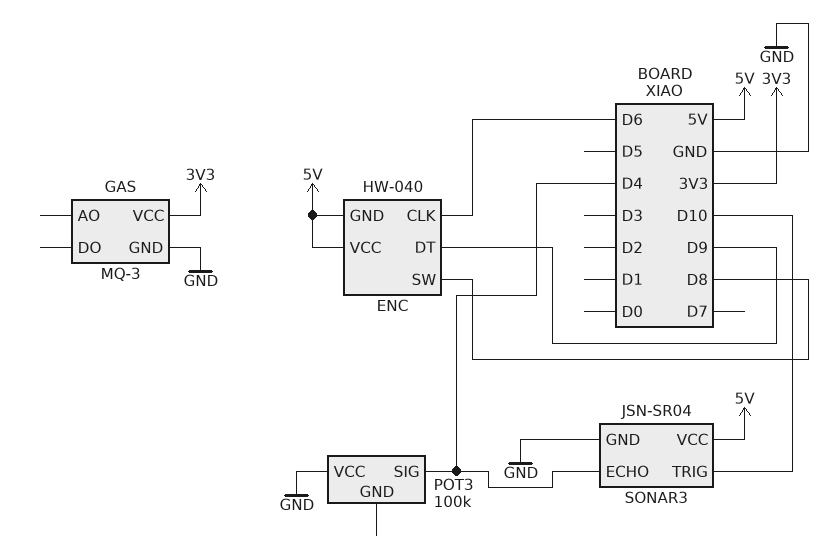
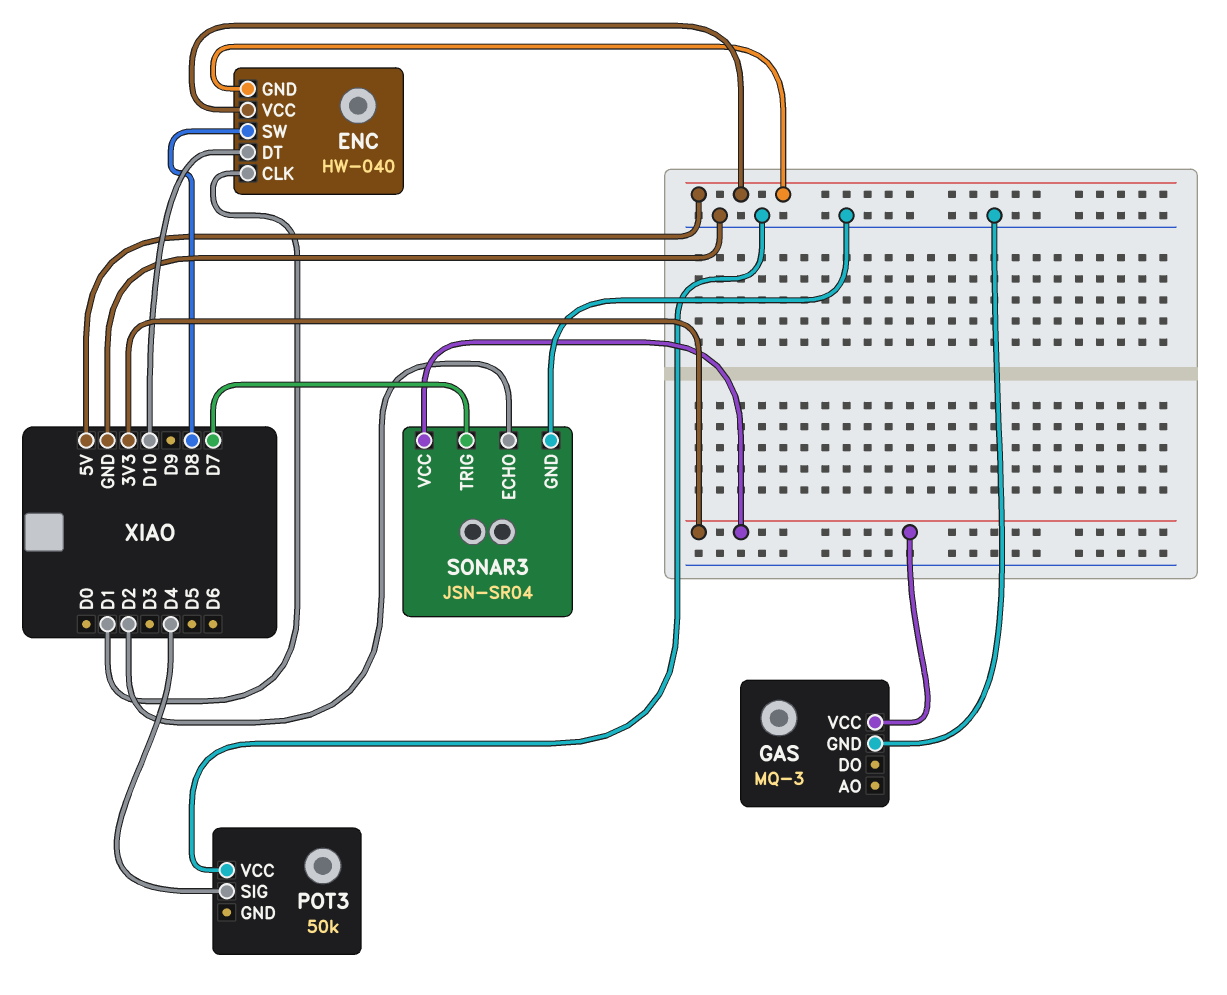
ENC pin CLK: D6 -> D1
ENC pin DT: D9 -> D10
POT3: 100k -> 50k
SONAR3 pin ECHO: D4 -> D2
SONAR3 pin TRIG: D10 -> D7
SONAR3 pin VCC: 5V -> 3V3

